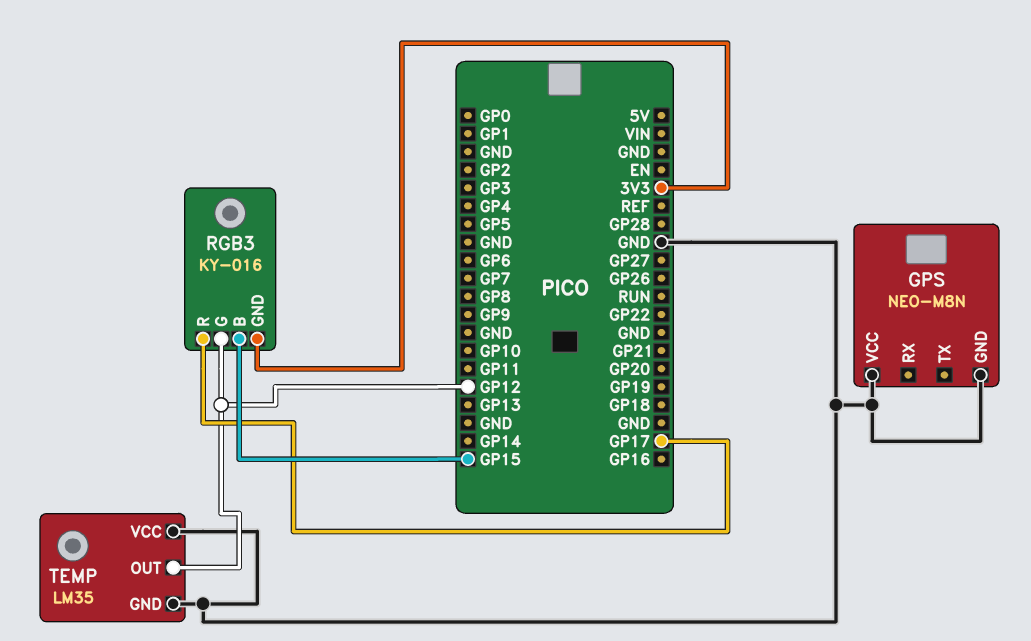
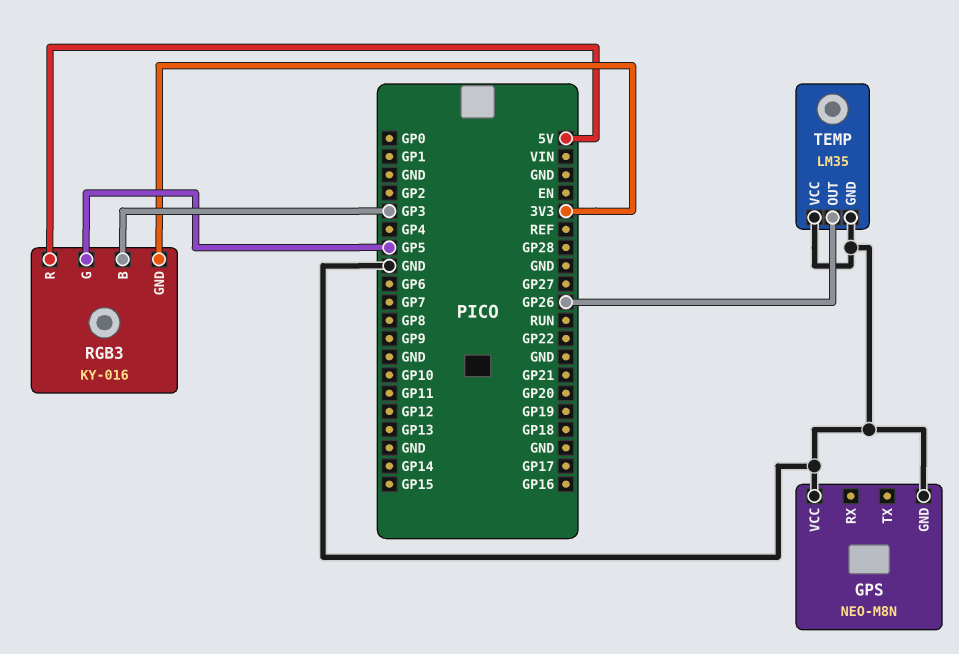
RGB3 pin B: GP15 -> GP3
RGB3 pin G: GP12 -> GP5
RGB3 pin R: GP17 -> 5V
TEMP pin OUT: GP12 -> GP26

